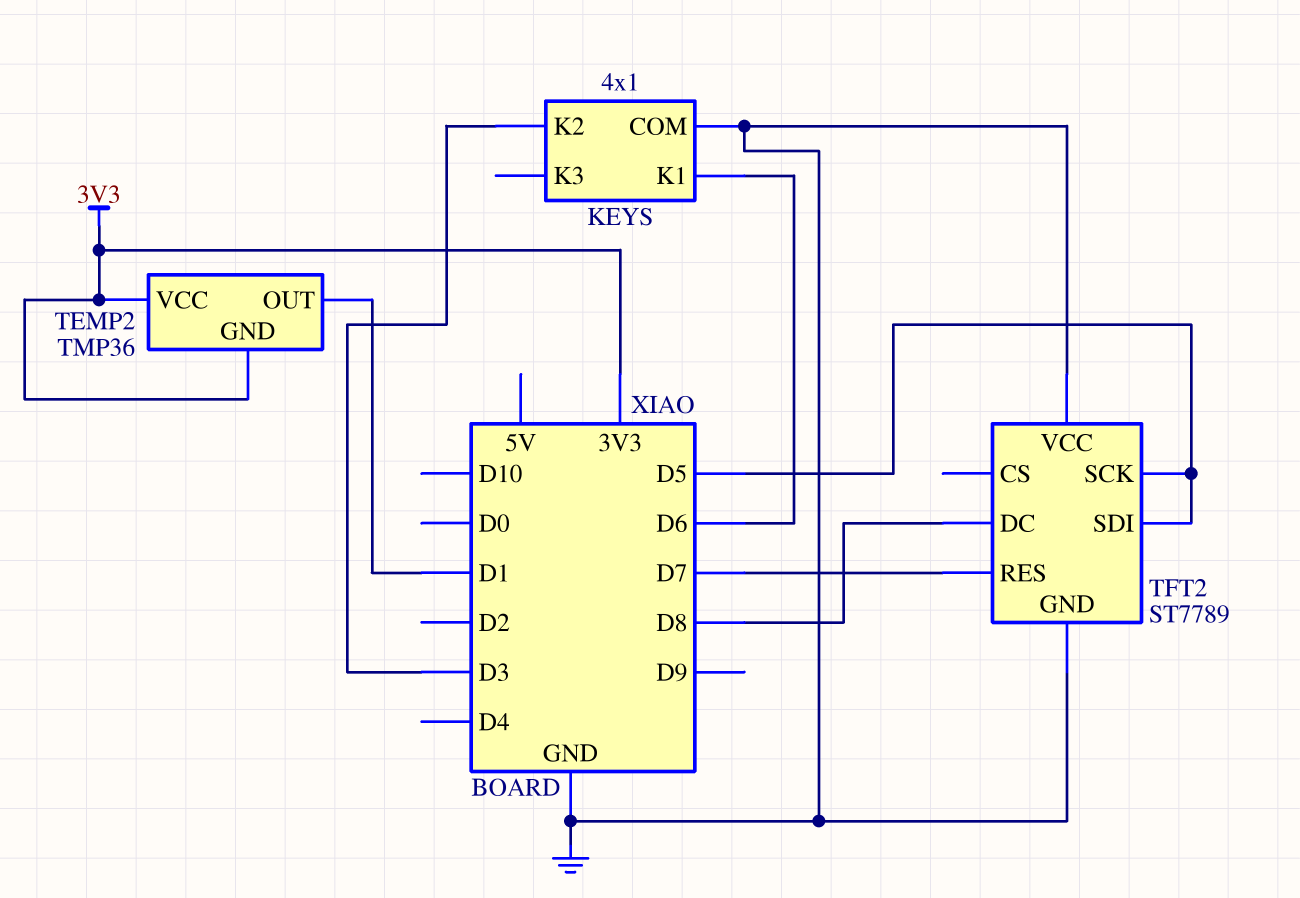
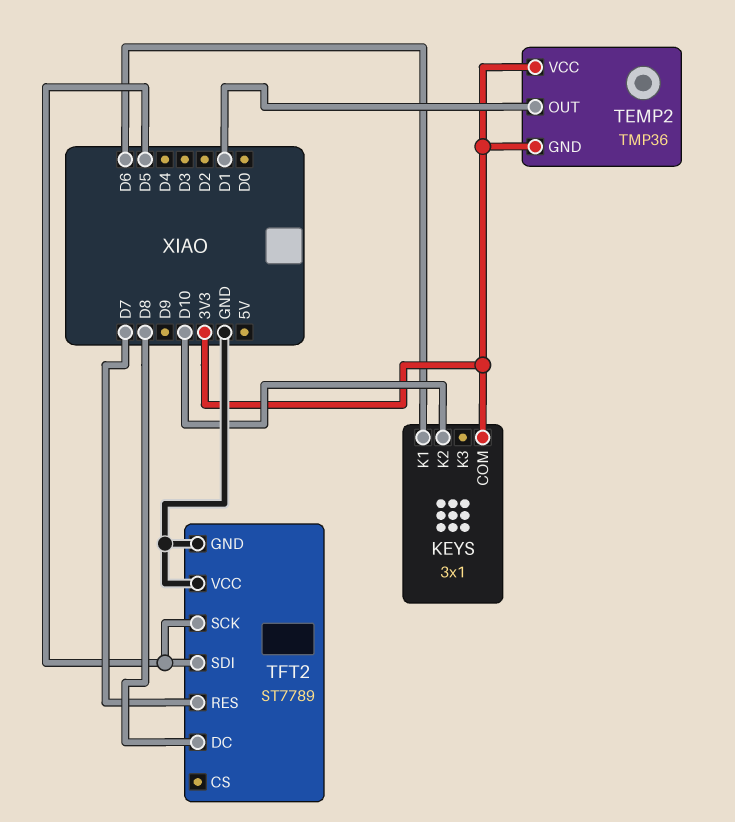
KEYS: 4x1 -> 3x1
KEYS pin COM: GND -> 3V3
KEYS pin K2: D3 -> D10

